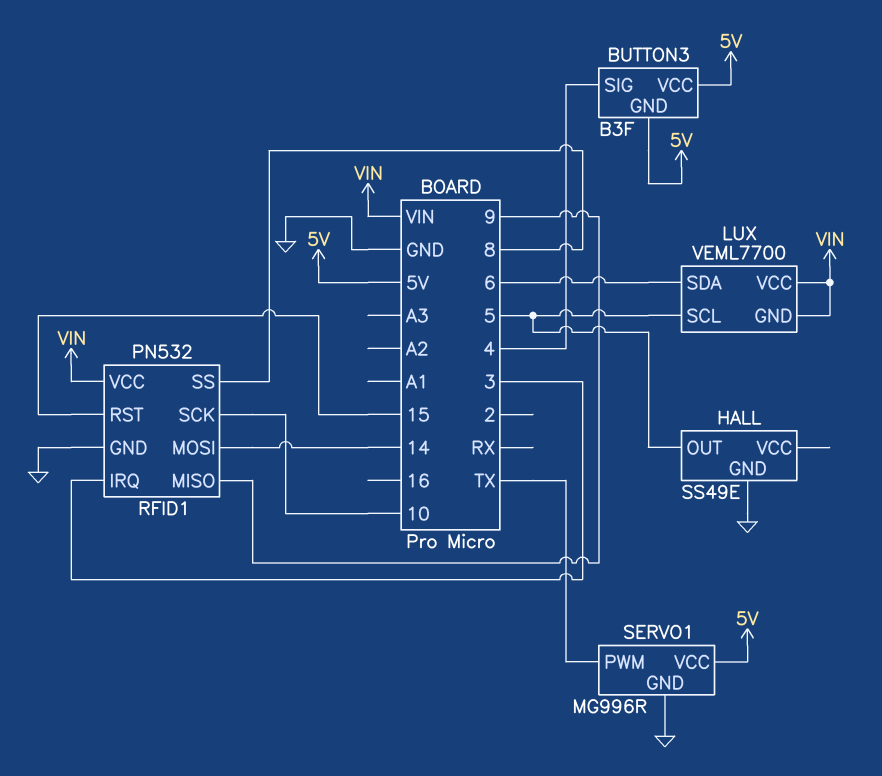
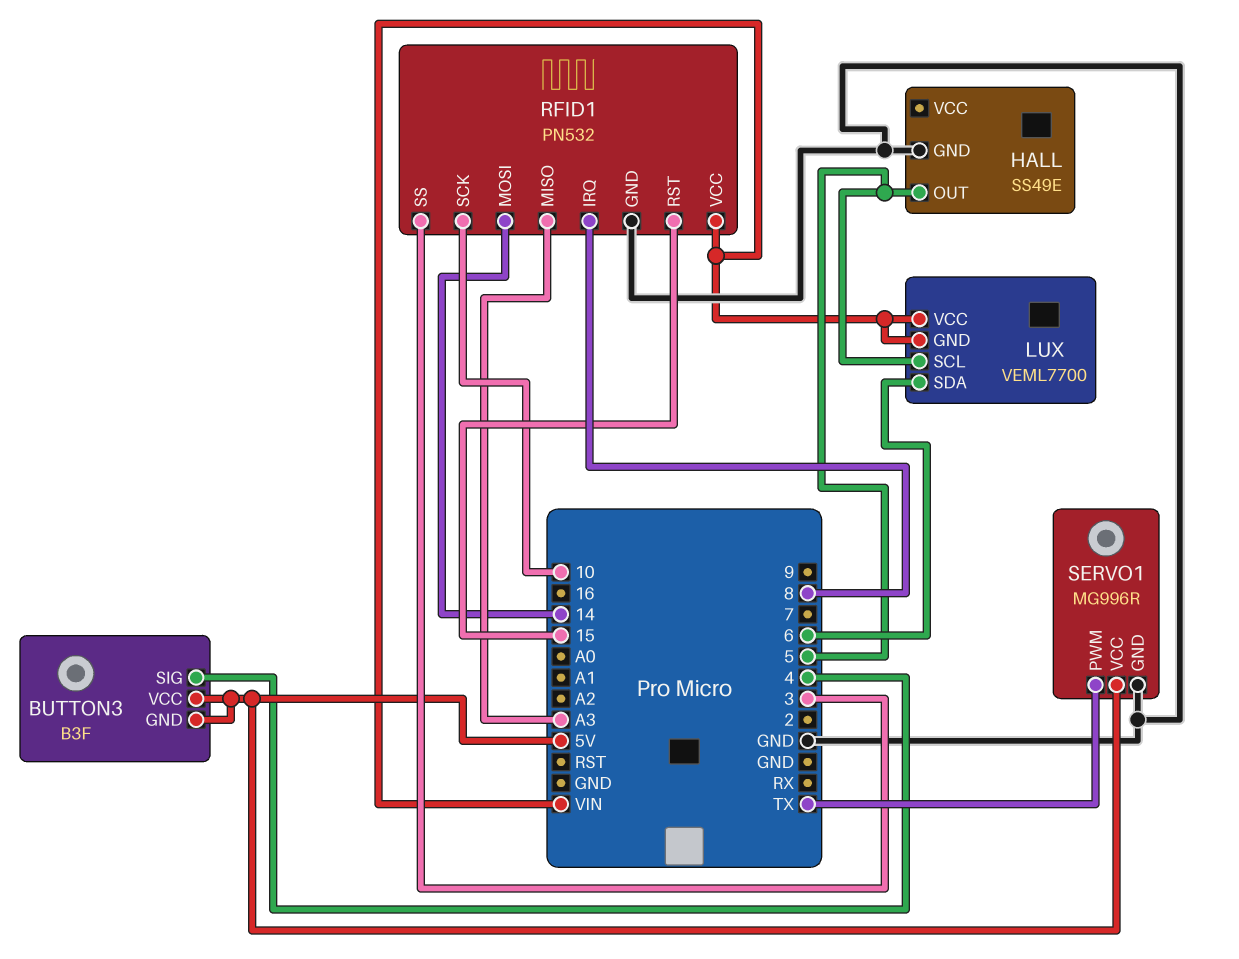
RFID1 pin IRQ: 3 -> 8
RFID1 pin MISO: 9 -> A3
RFID1 pin SS: 8 -> 3

